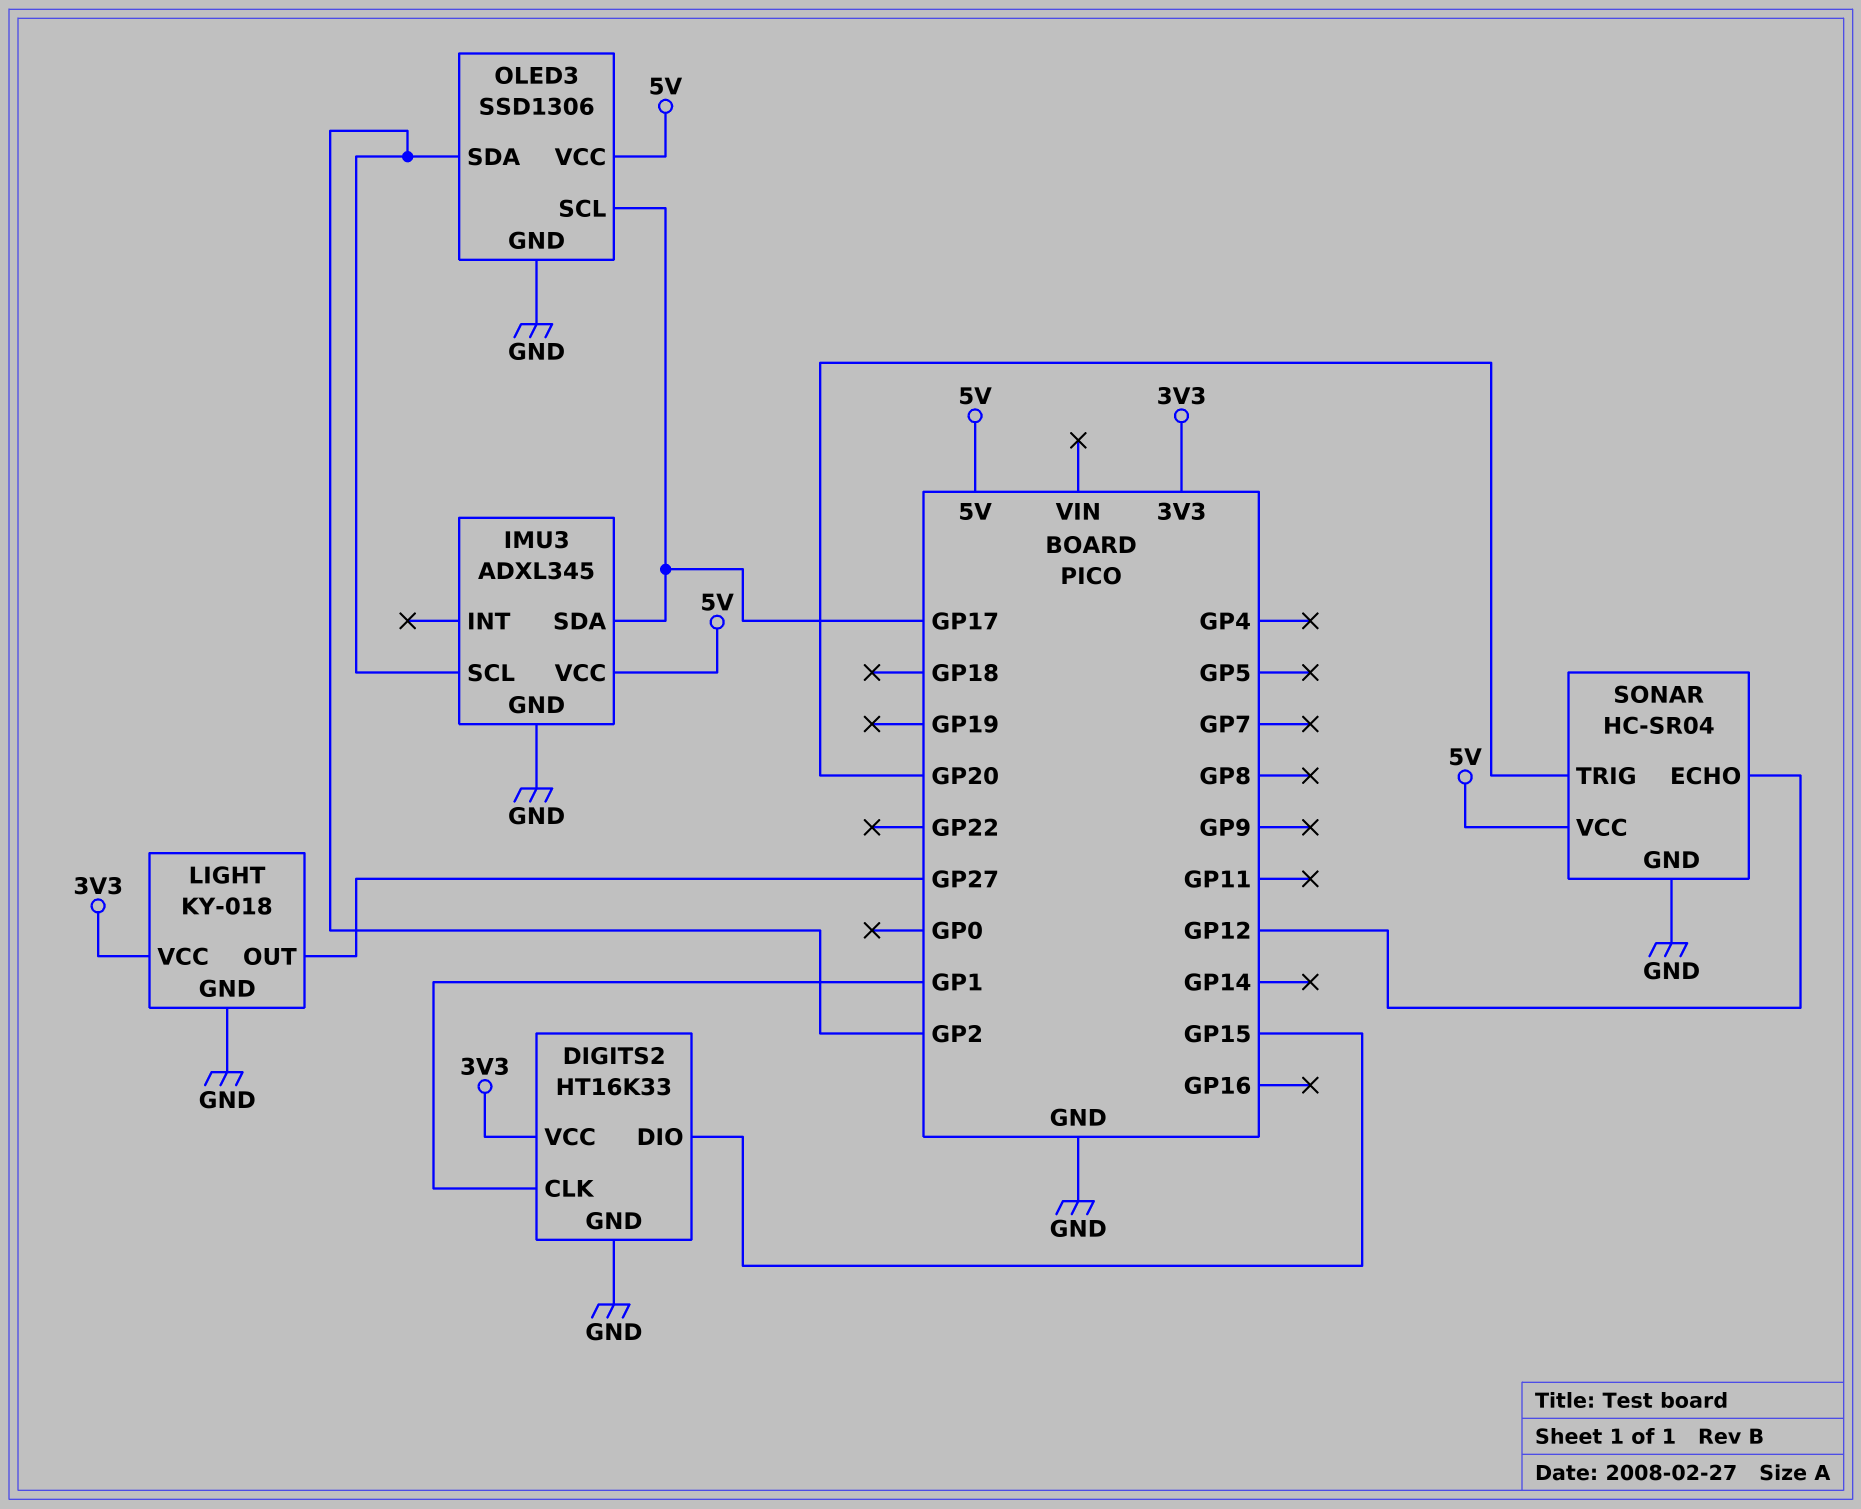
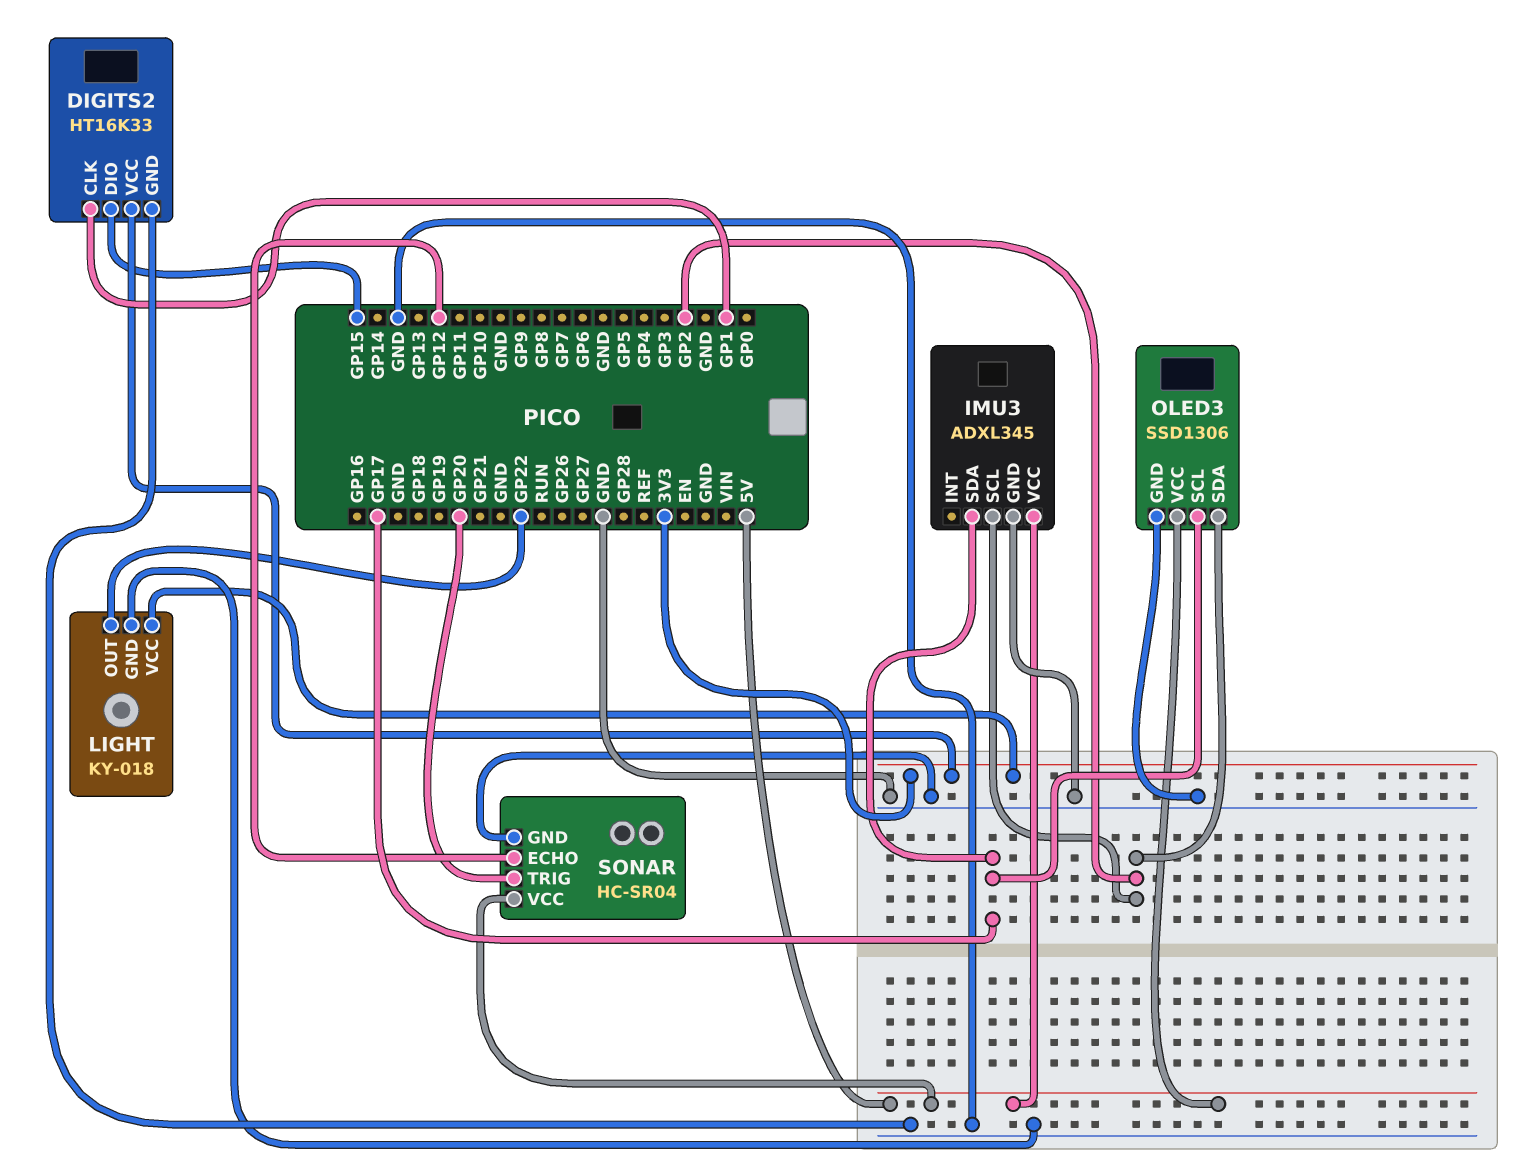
LIGHT pin OUT: GP27 -> GP22

